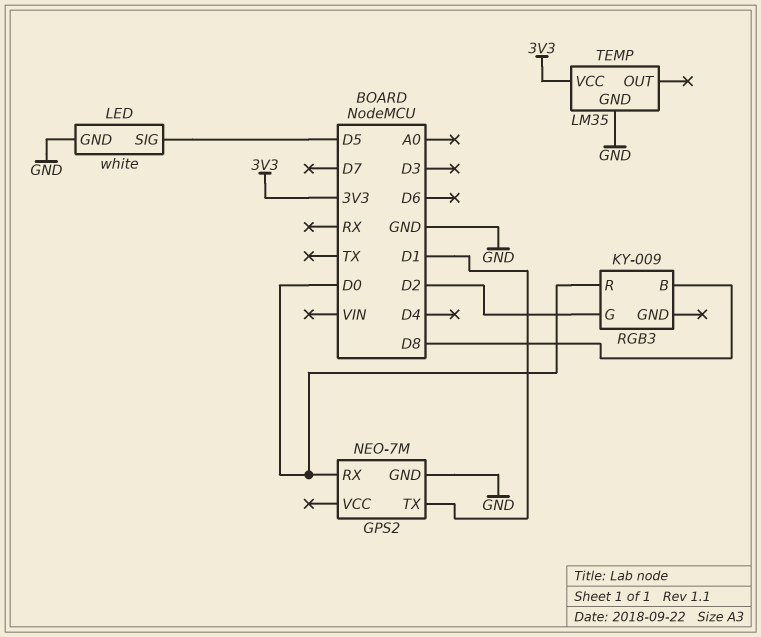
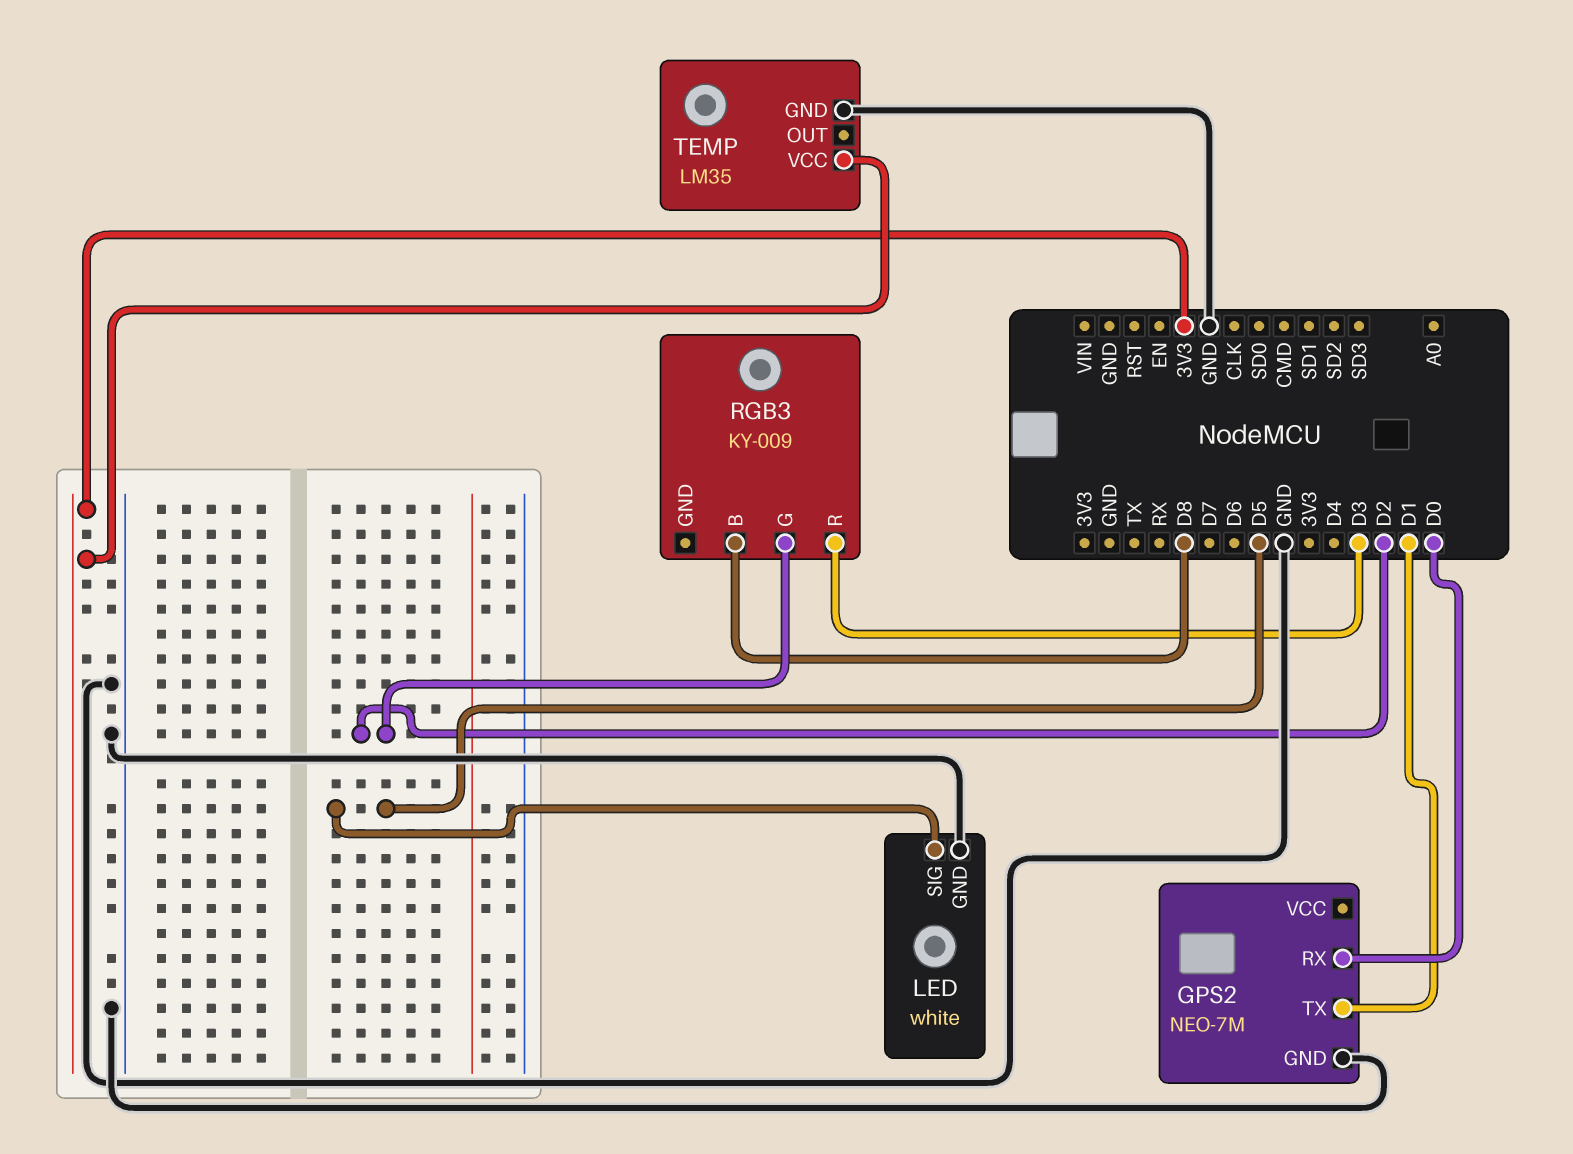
RGB3 pin R: D0 -> D3

